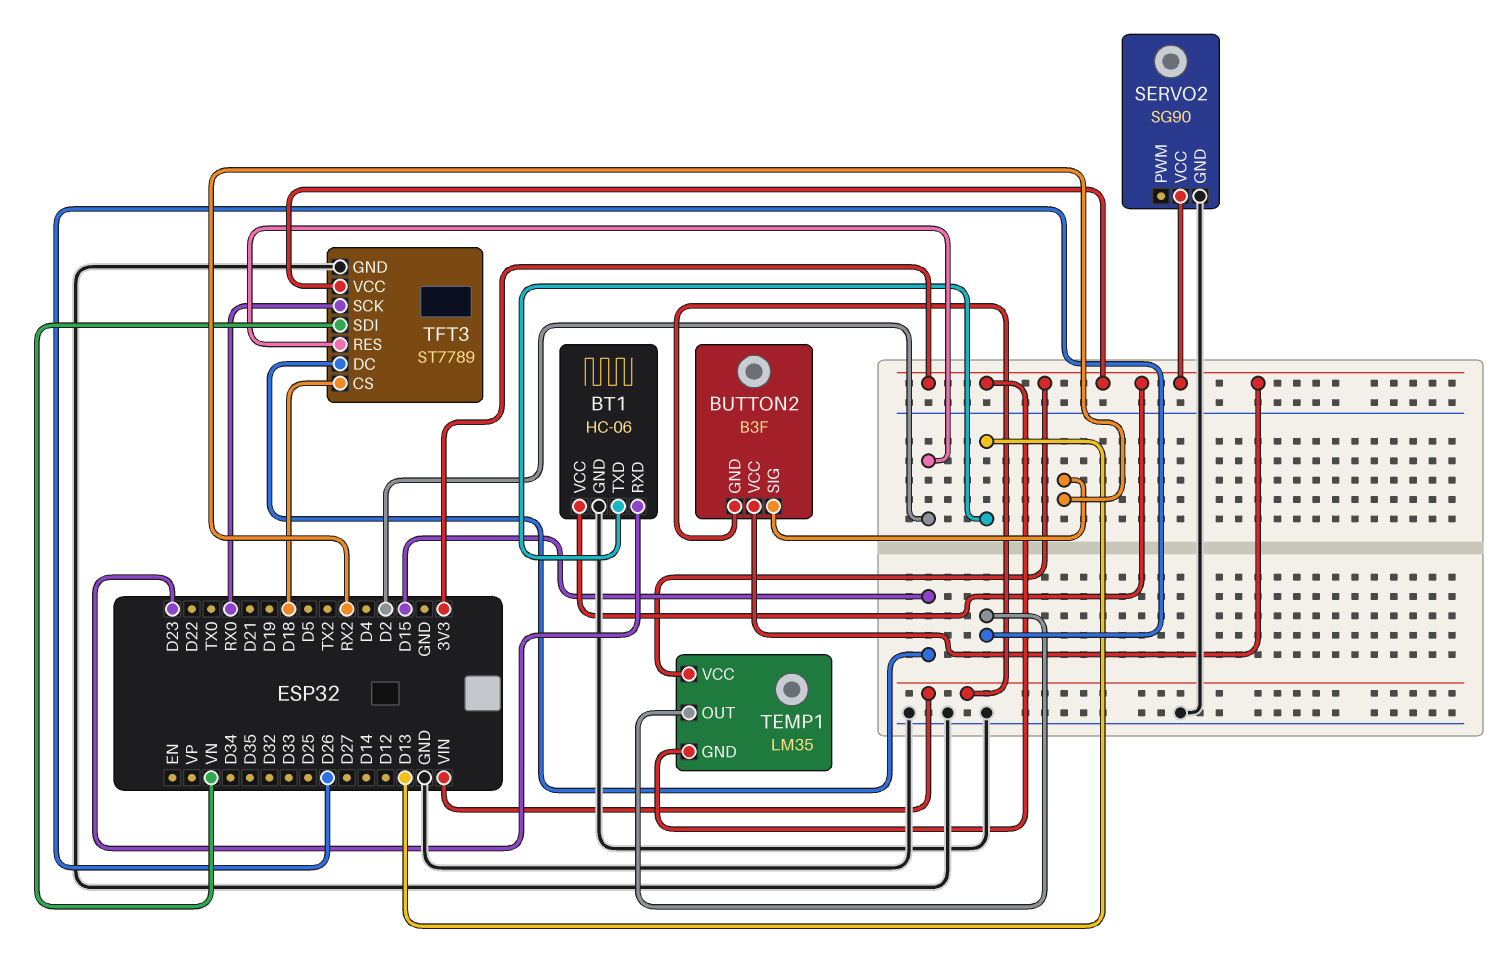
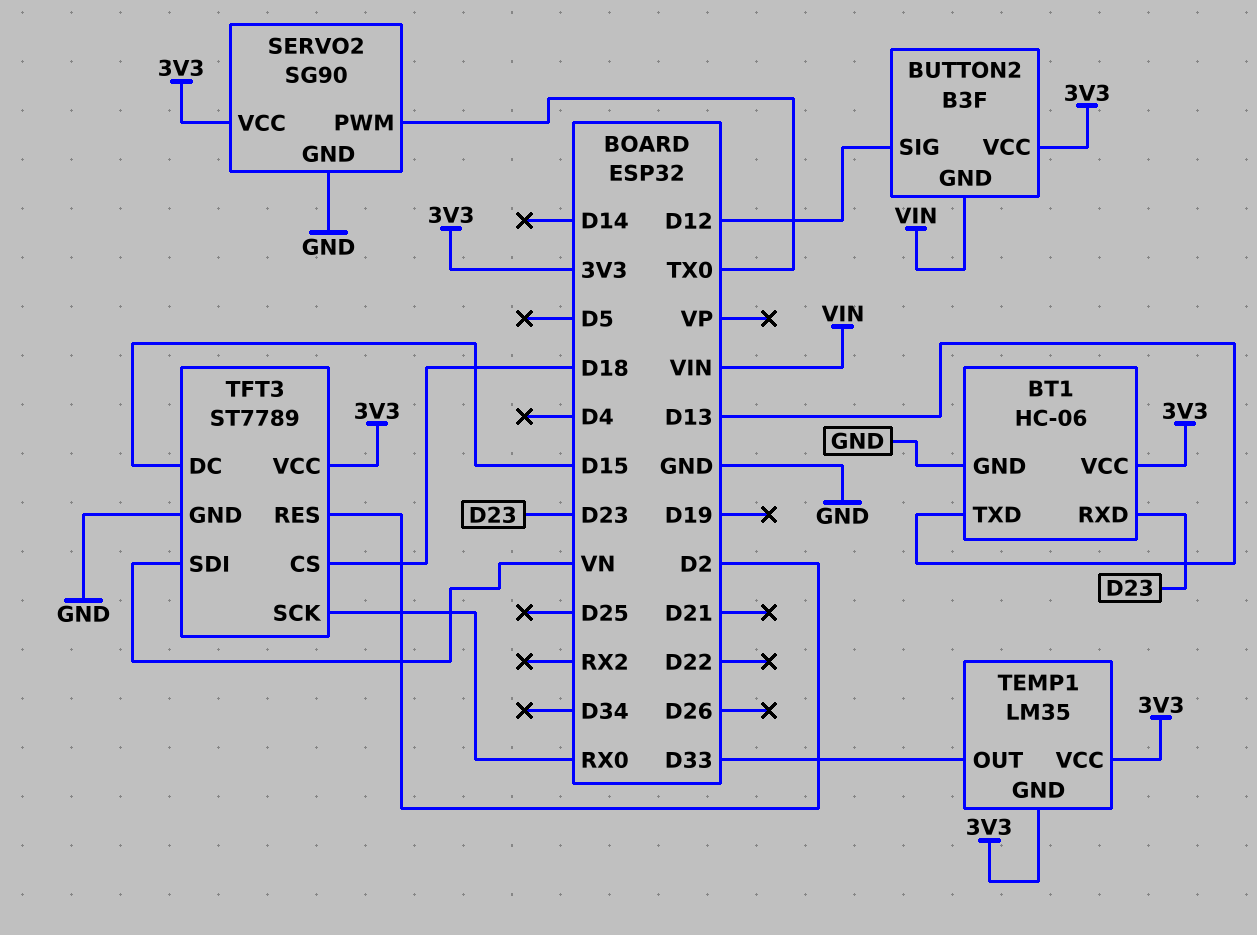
BUTTON2 pin SIG: RX2 -> D12
SERVO2 pin PWM: none -> TX0
TEMP1 pin OUT: D26 -> D33

